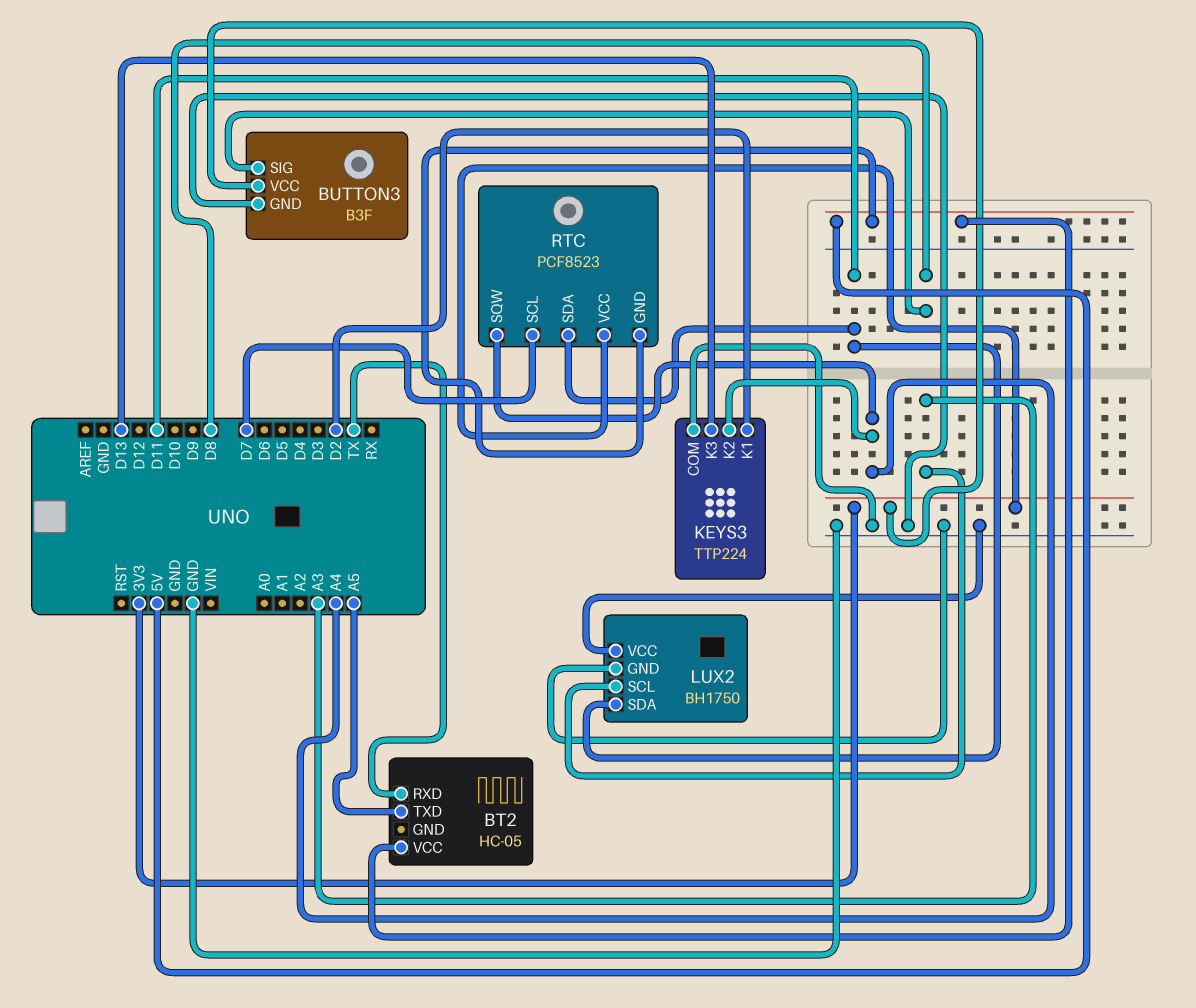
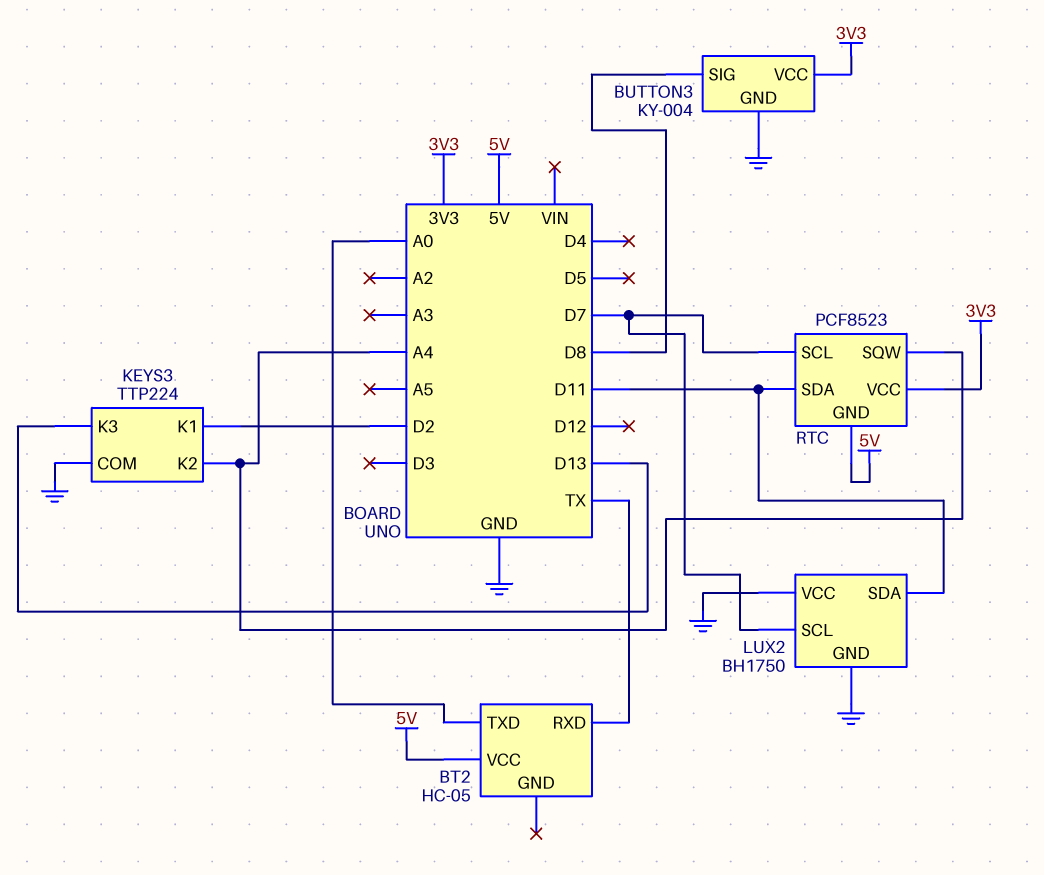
BT2 pin TXD: A5 -> A0
BUTTON3: B3F -> KY-004
LUX2 pin SCL: A3 -> D7

